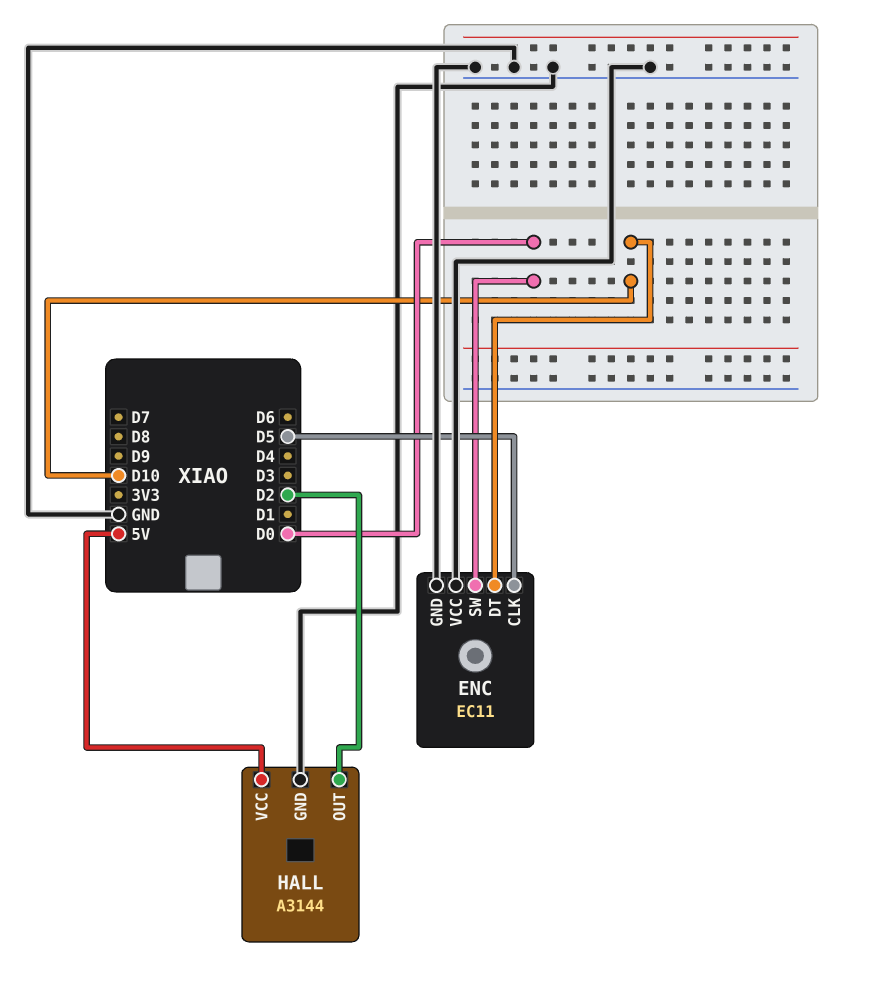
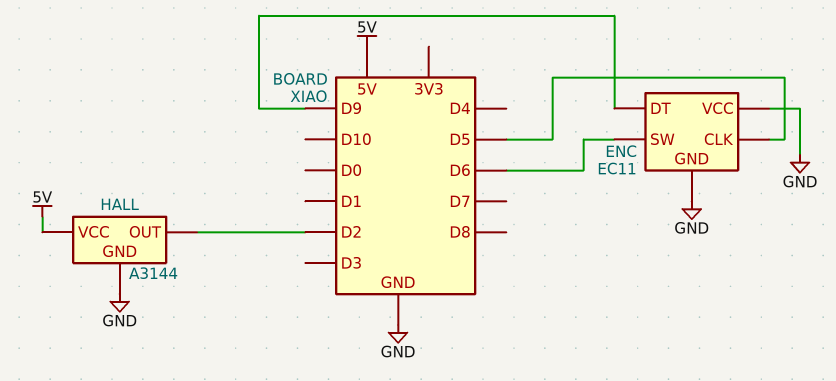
ENC pin DT: D10 -> D9
ENC pin SW: D0 -> D6

